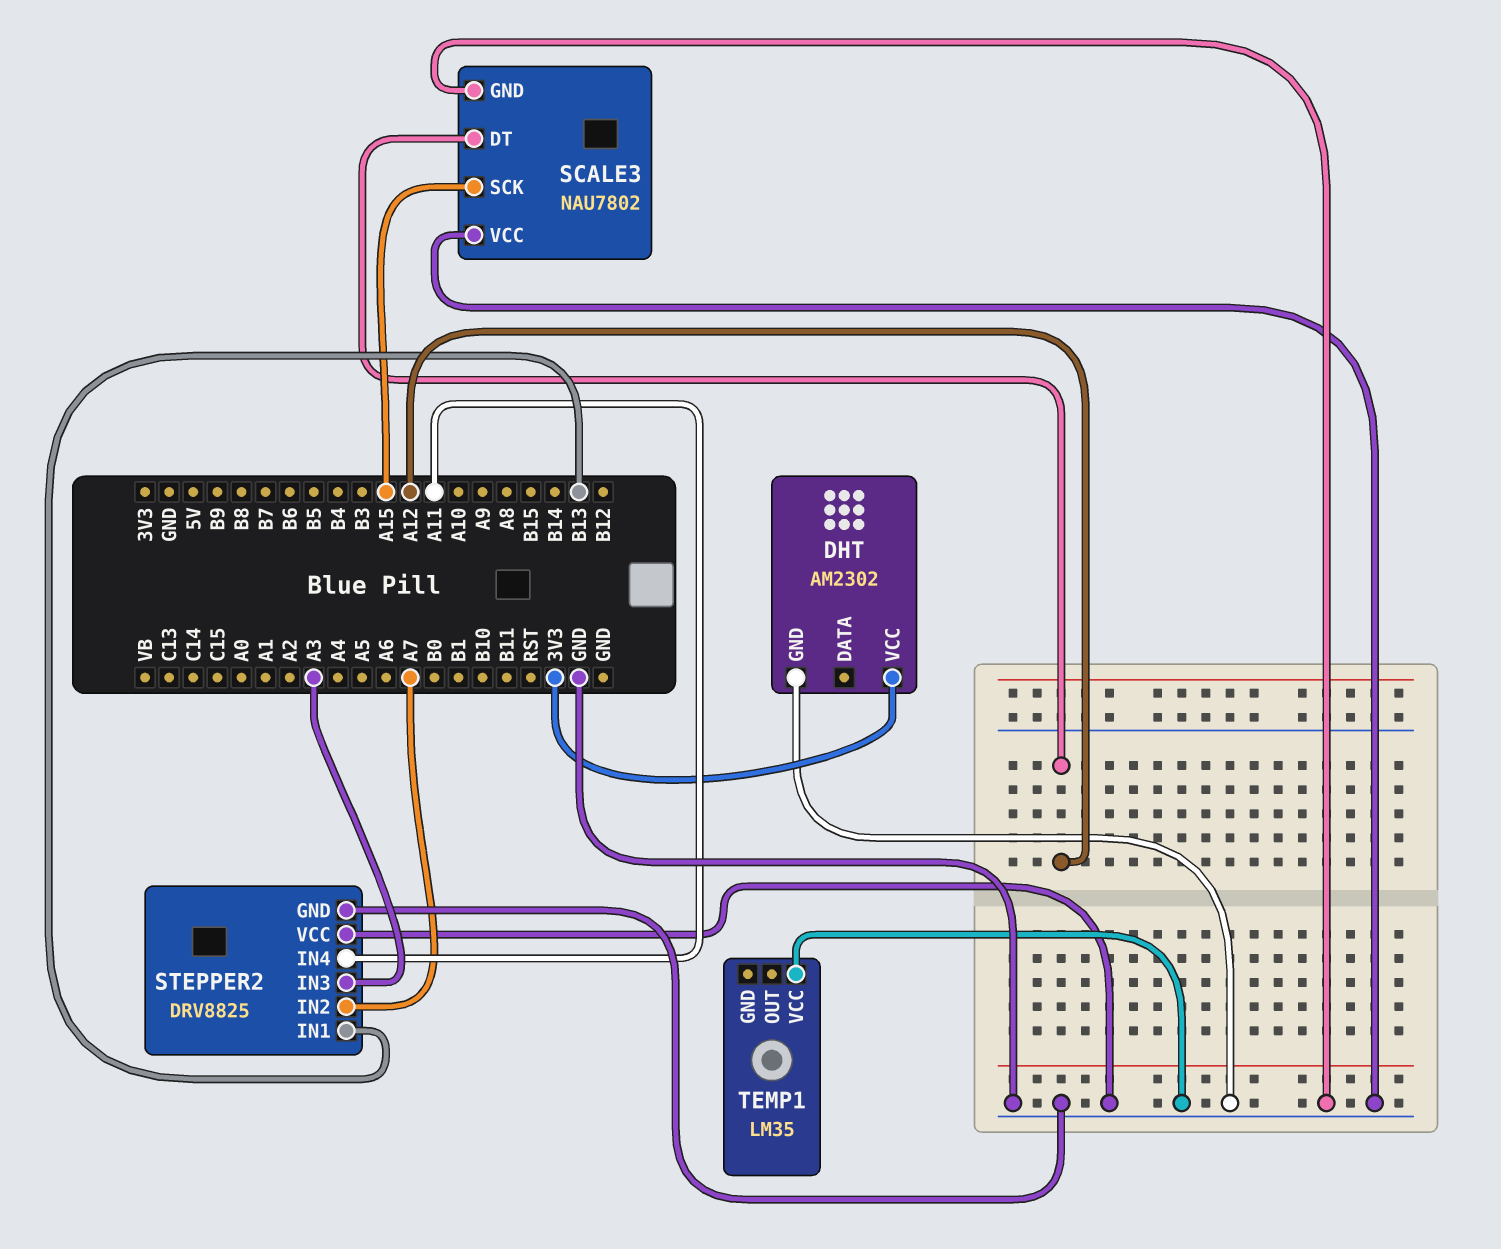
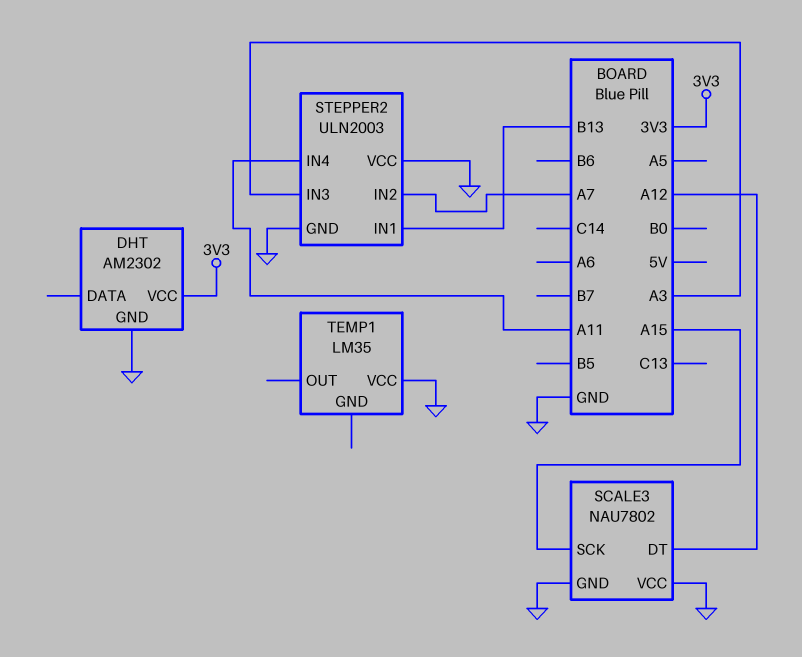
STEPPER2: DRV8825 -> ULN2003

